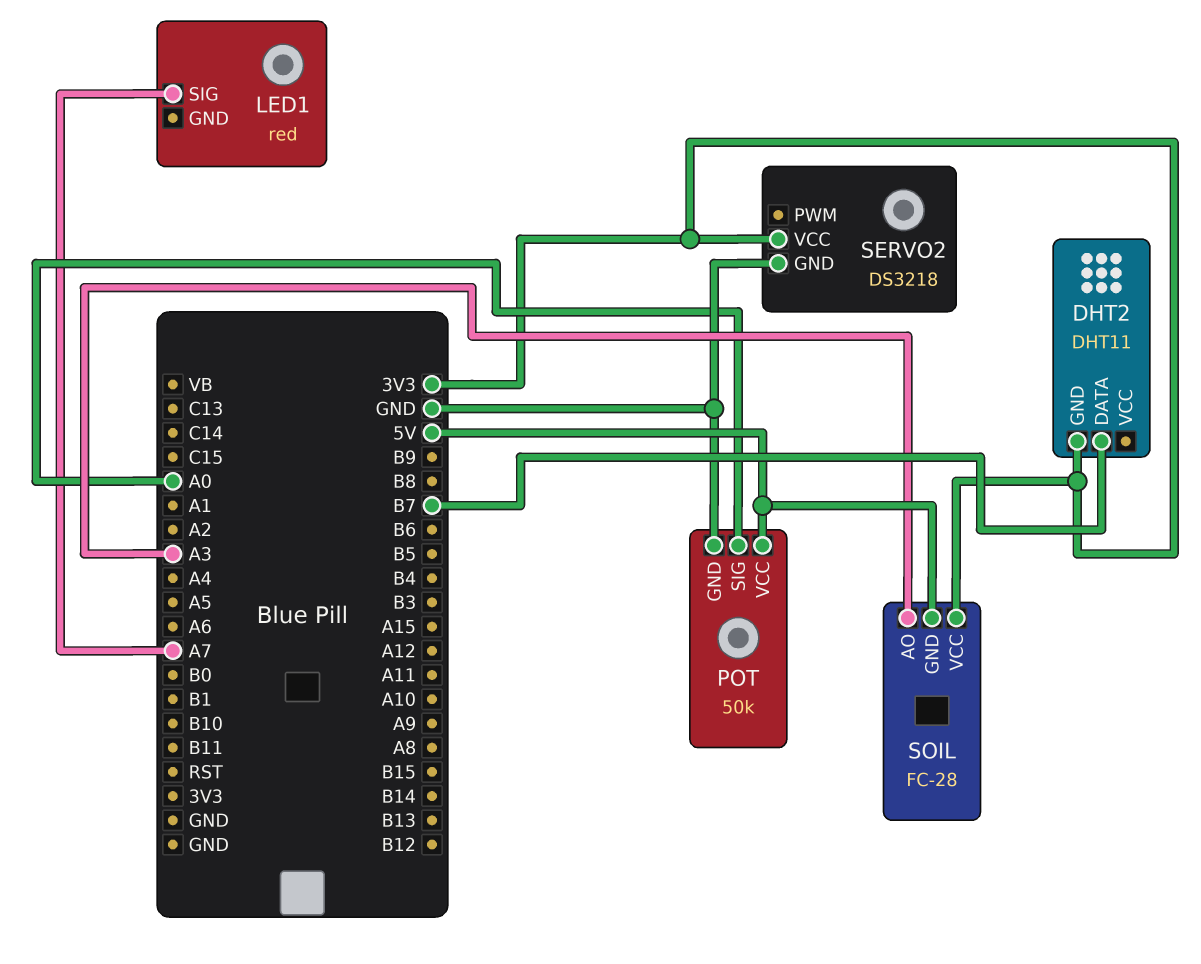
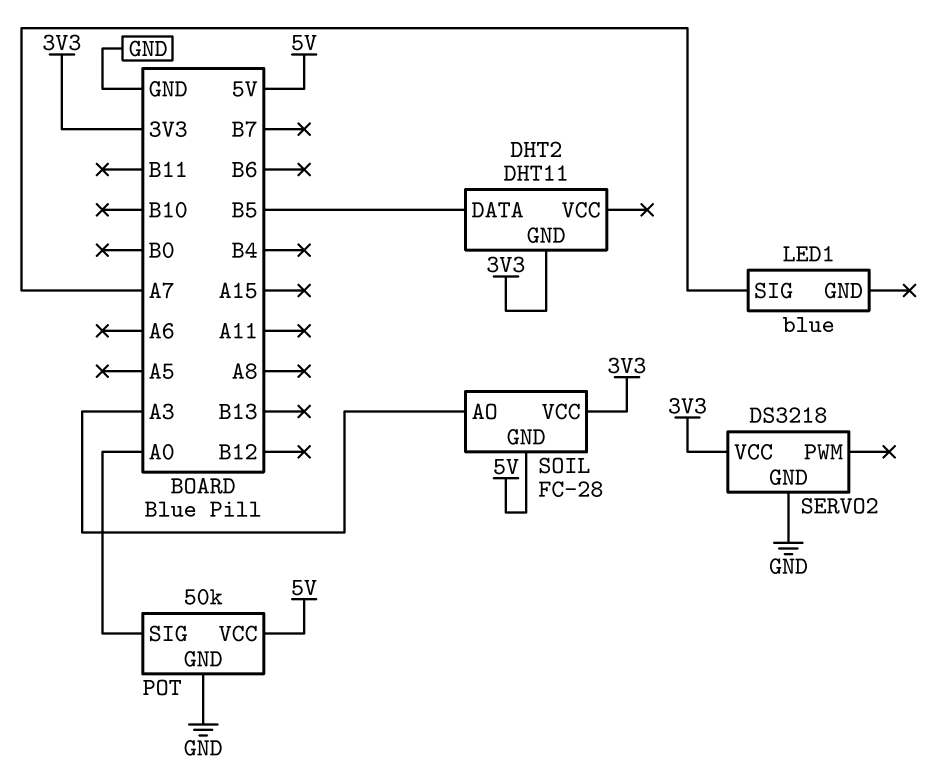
DHT2 pin DATA: B7 -> B5
LED1: red -> blue

